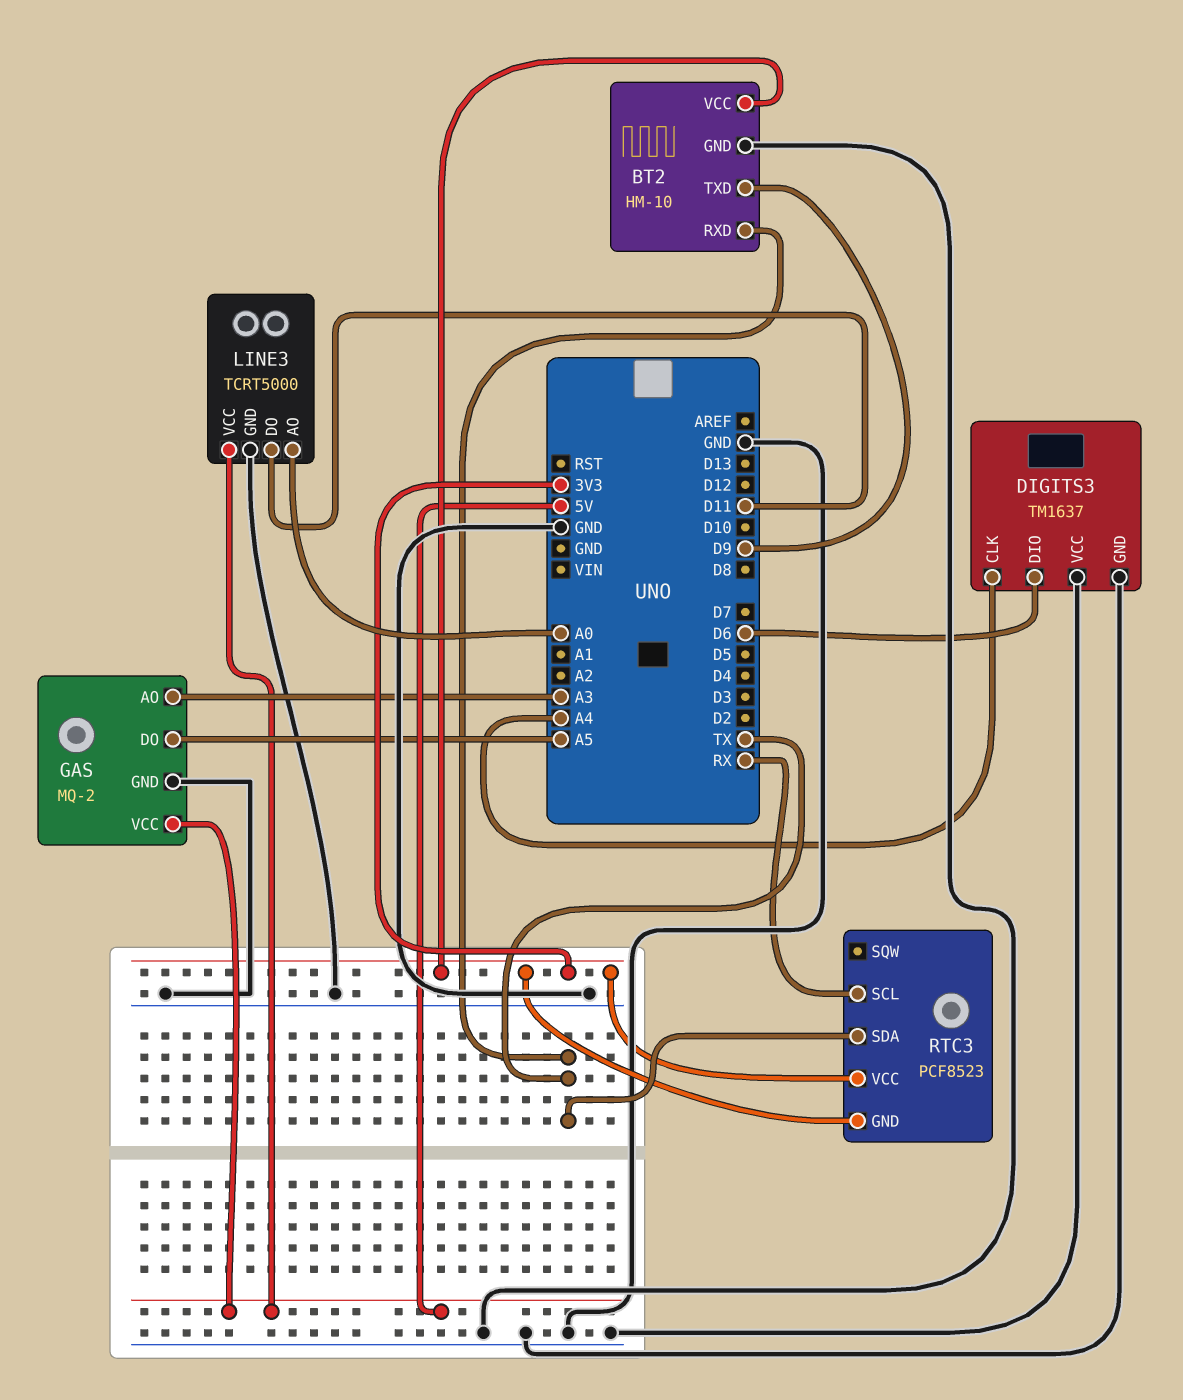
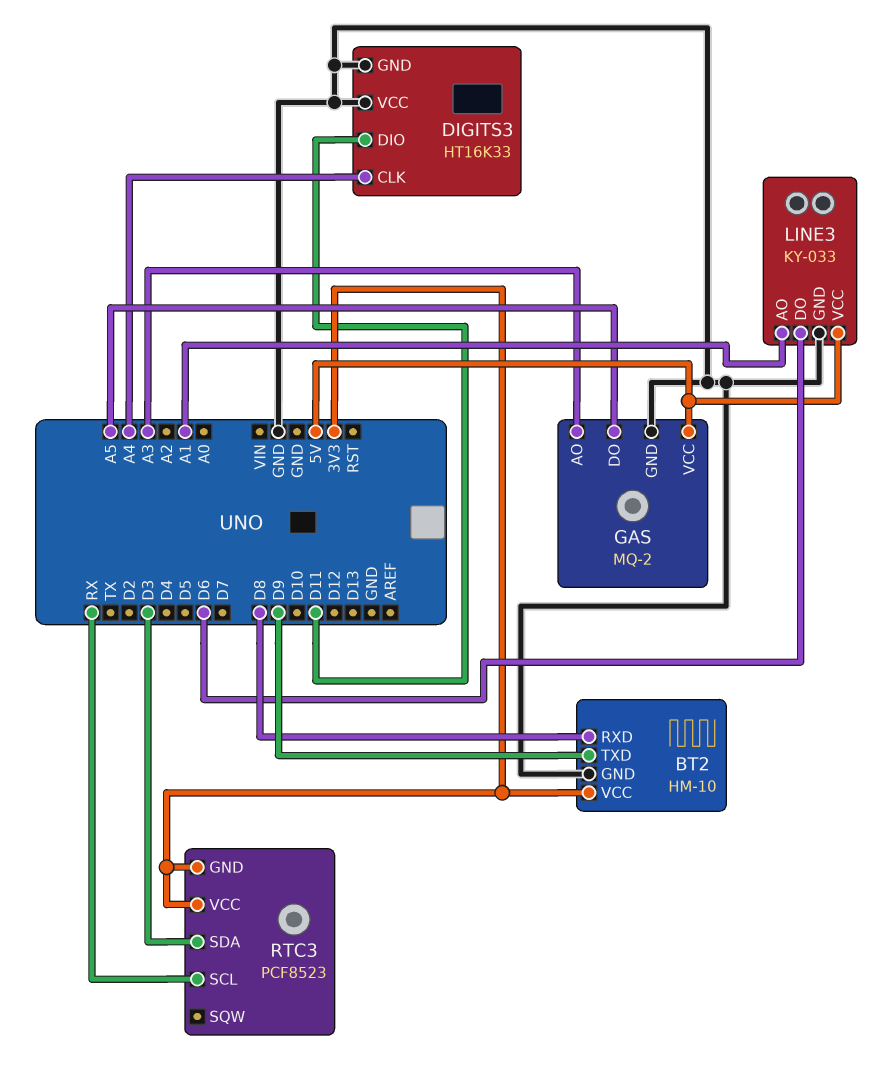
BT2 pin RXD: TX -> D8
DIGITS3: TM1637 -> HT16K33
DIGITS3 pin DIO: D6 -> D11
LINE3: TCRT5000 -> KY-033
LINE3 pin AO: A0 -> A1
LINE3 pin DO: D11 -> D6
RTC3 pin SDA: TX -> D3

